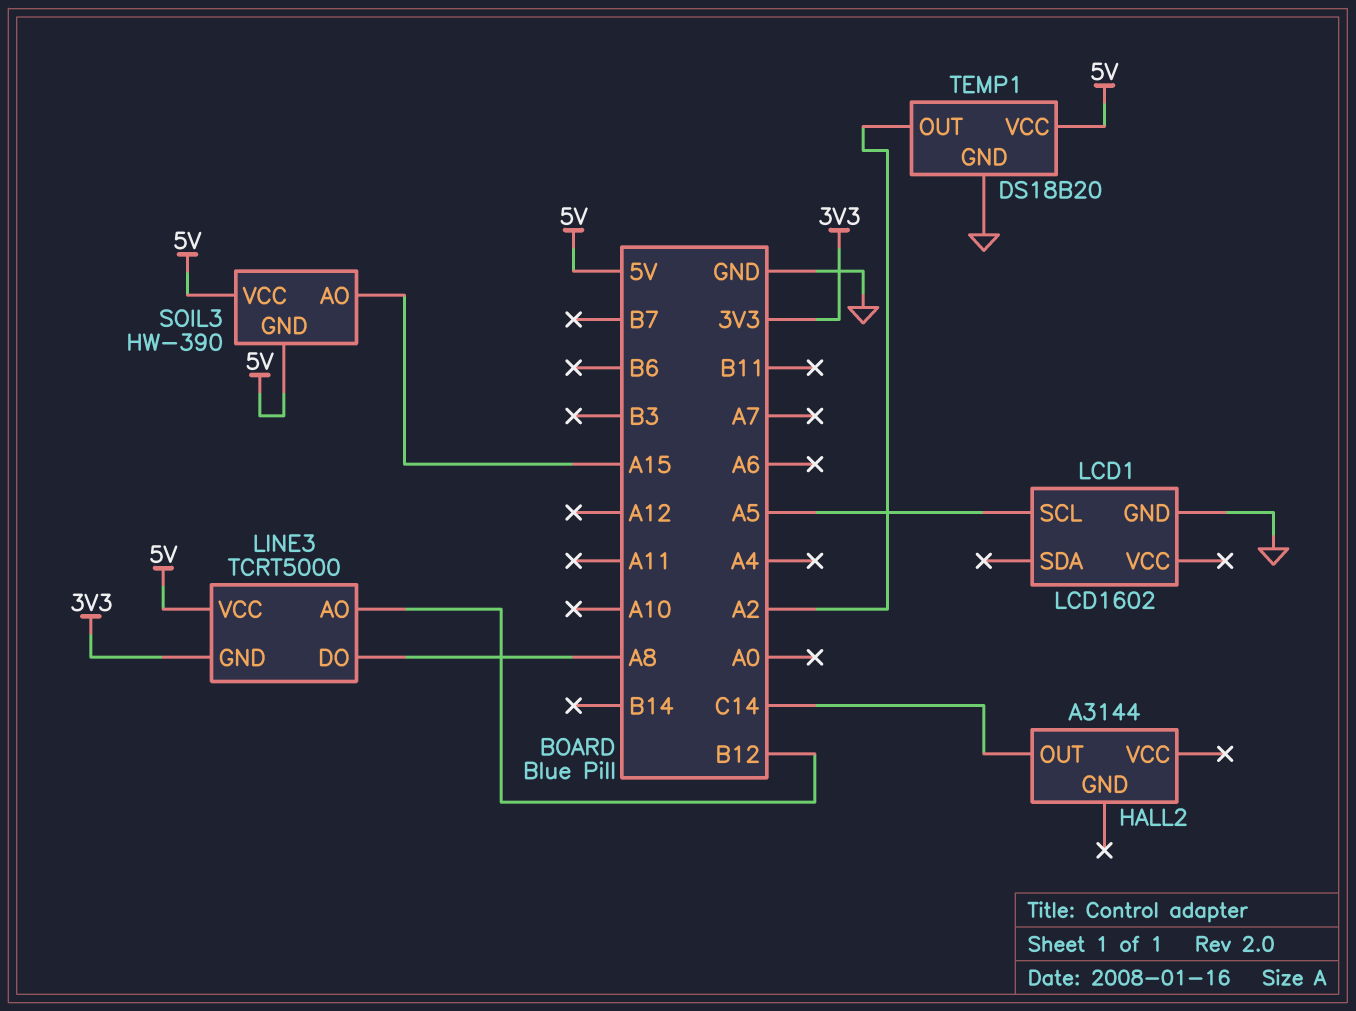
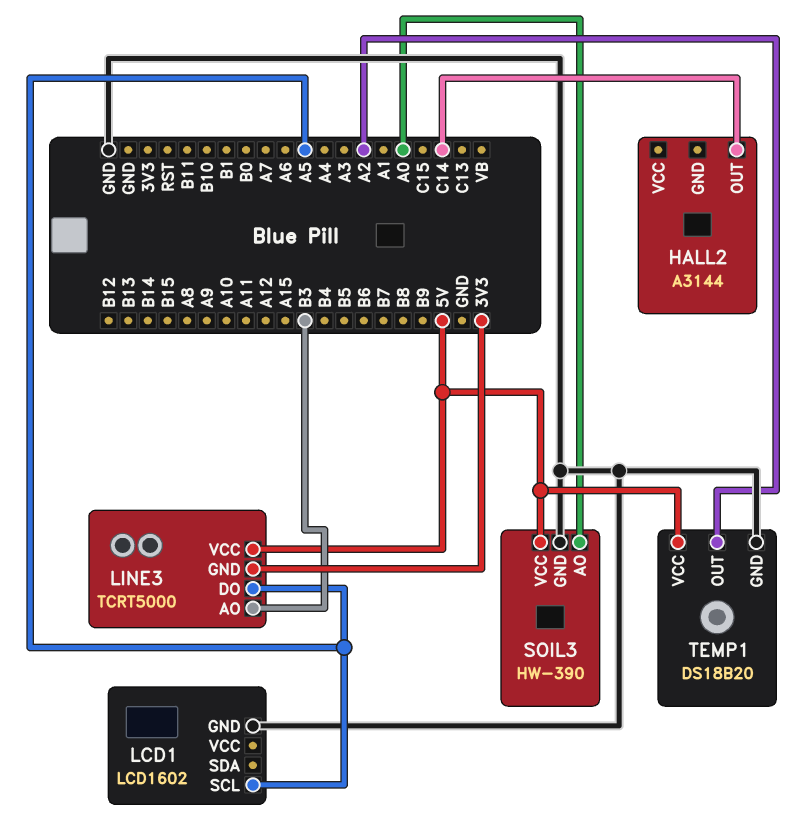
LINE3 pin AO: B12 -> B3
LINE3 pin DO: A8 -> A5
SOIL3 pin AO: A15 -> A0
SOIL3 pin GND: 5V -> GND

